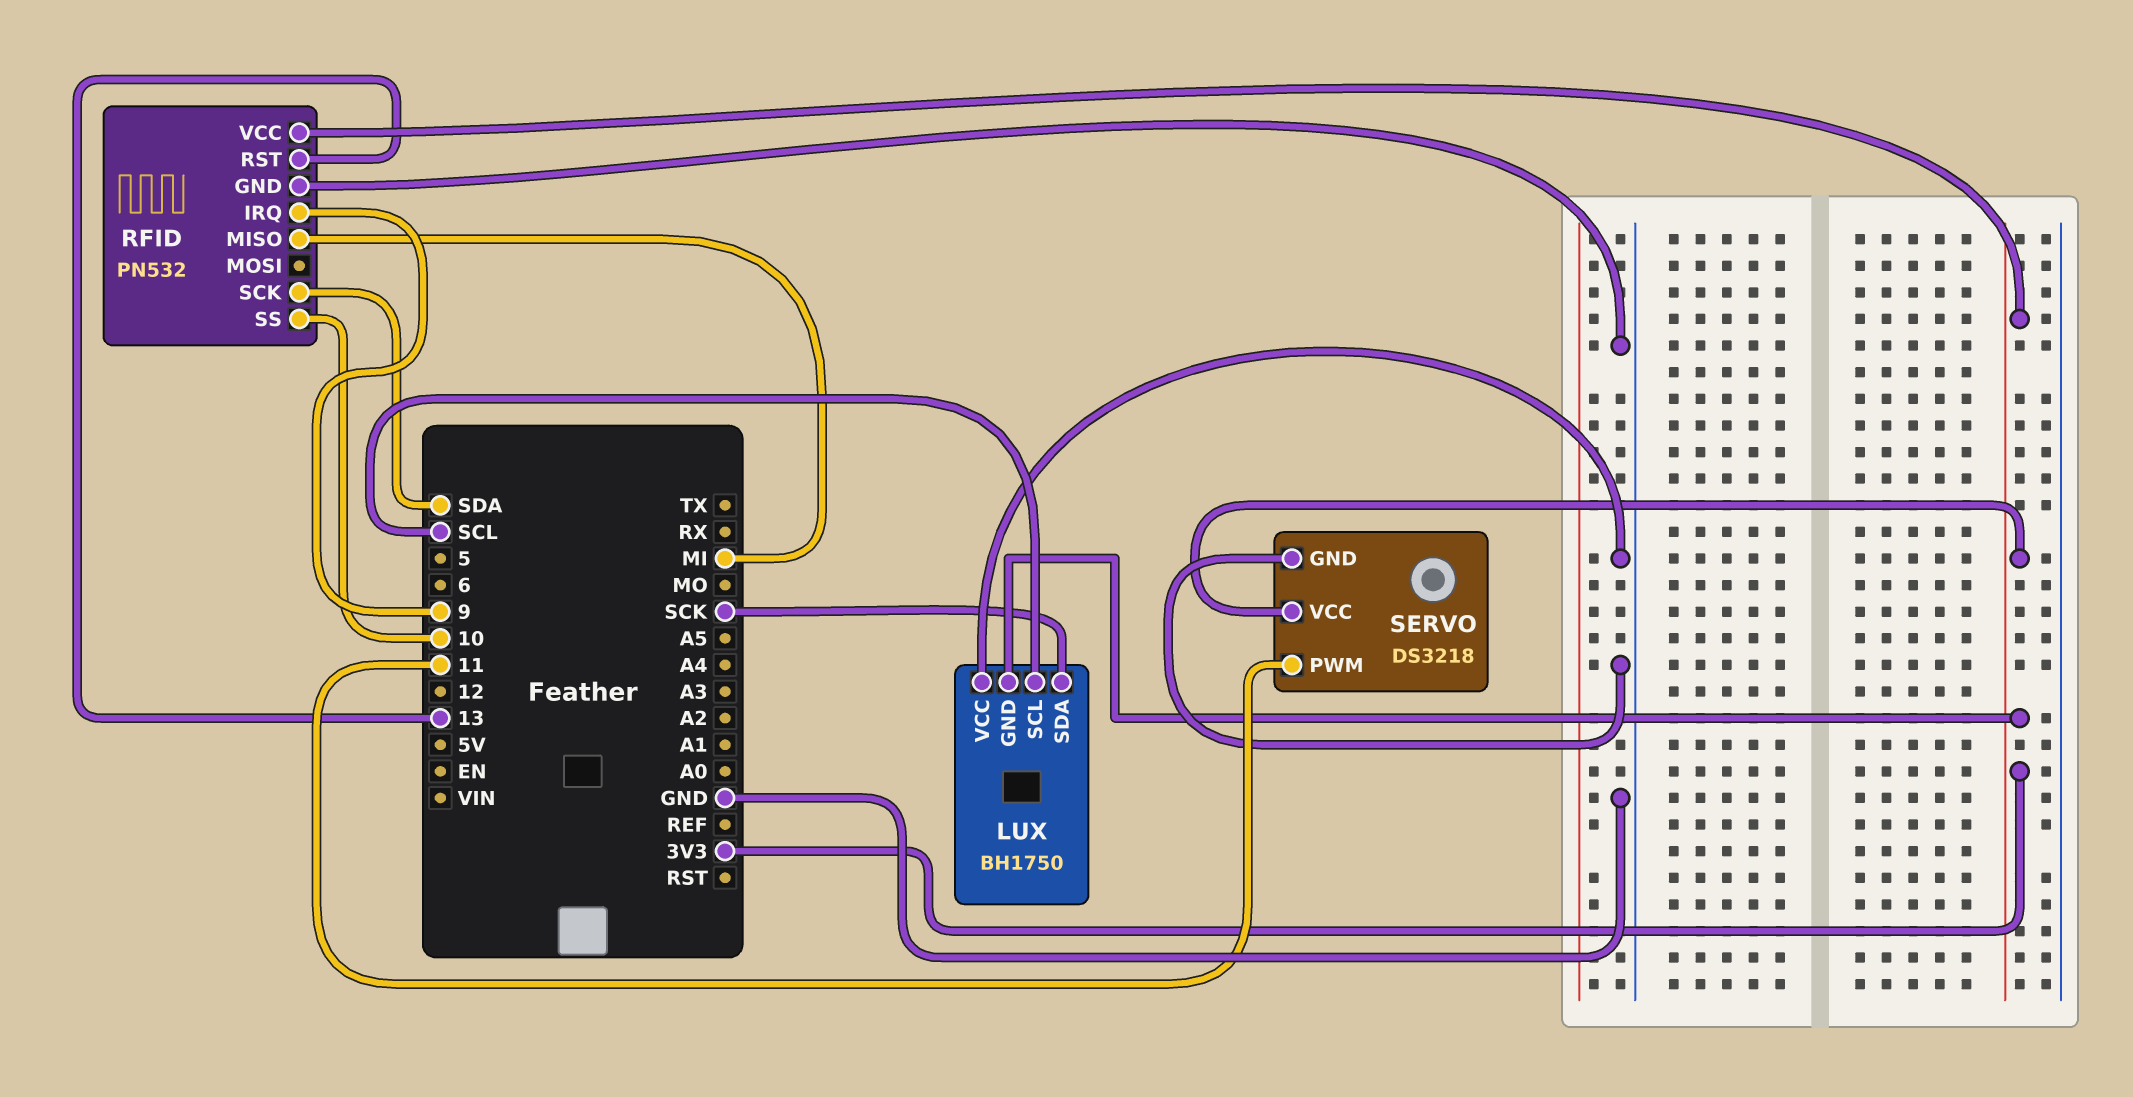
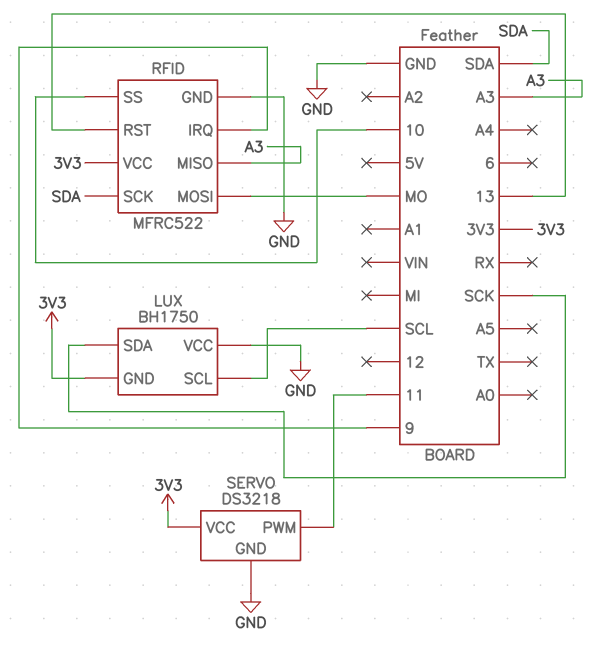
RFID: PN532 -> MFRC522
RFID pin MISO: MI -> A3
RFID pin MOSI: none -> MO

